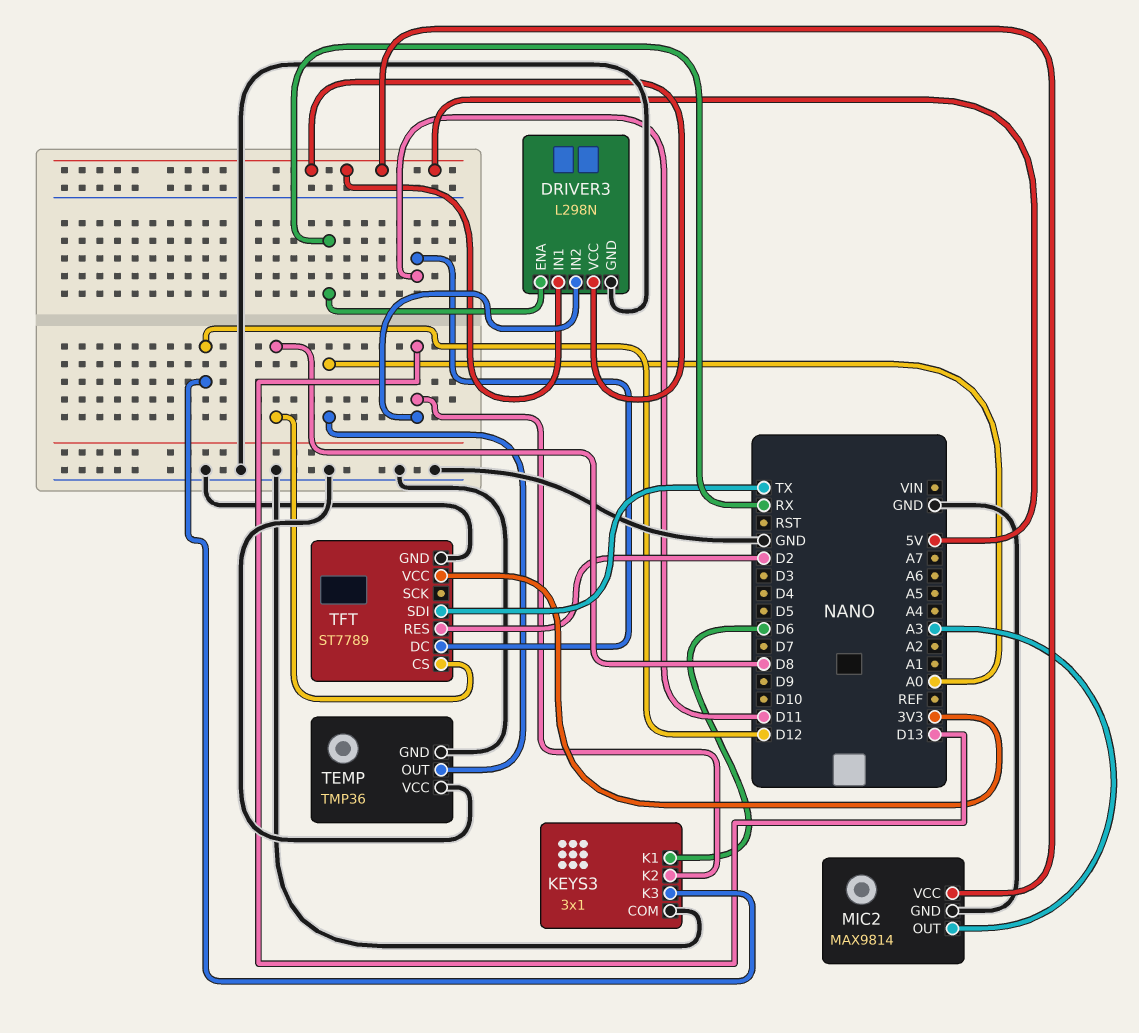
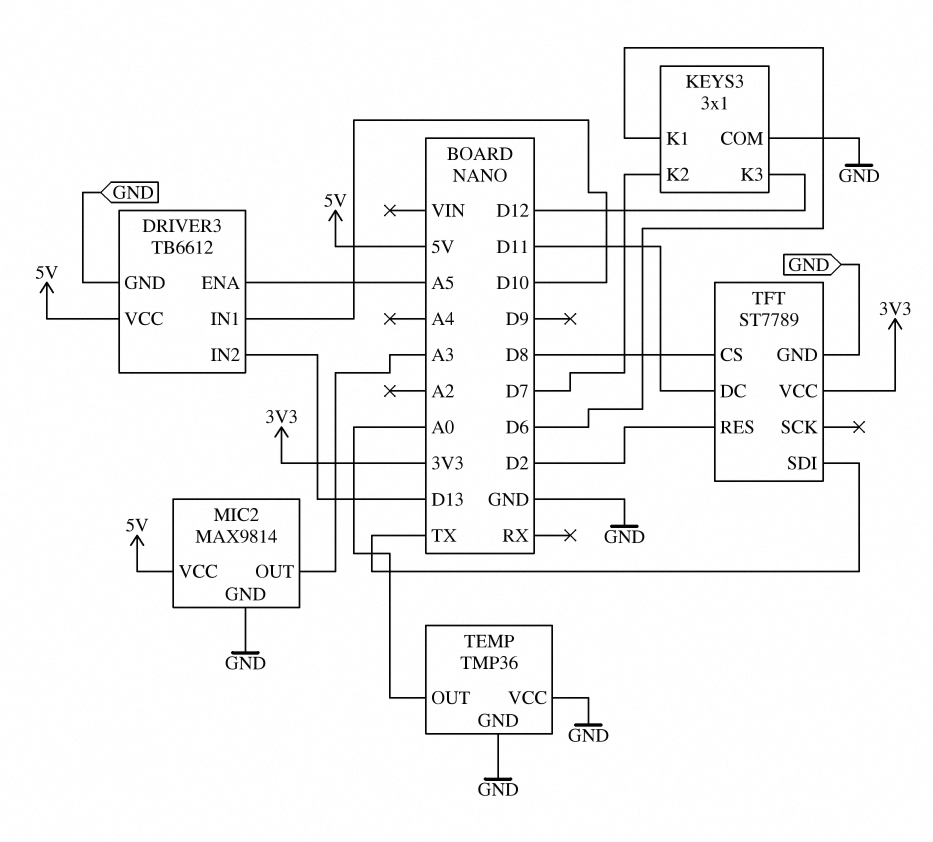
DRIVER3: L298N -> TB6612
DRIVER3 pin ENA: RX -> A5
DRIVER3 pin IN1: 5V -> D10
KEYS3 pin K2: D13 -> D7

